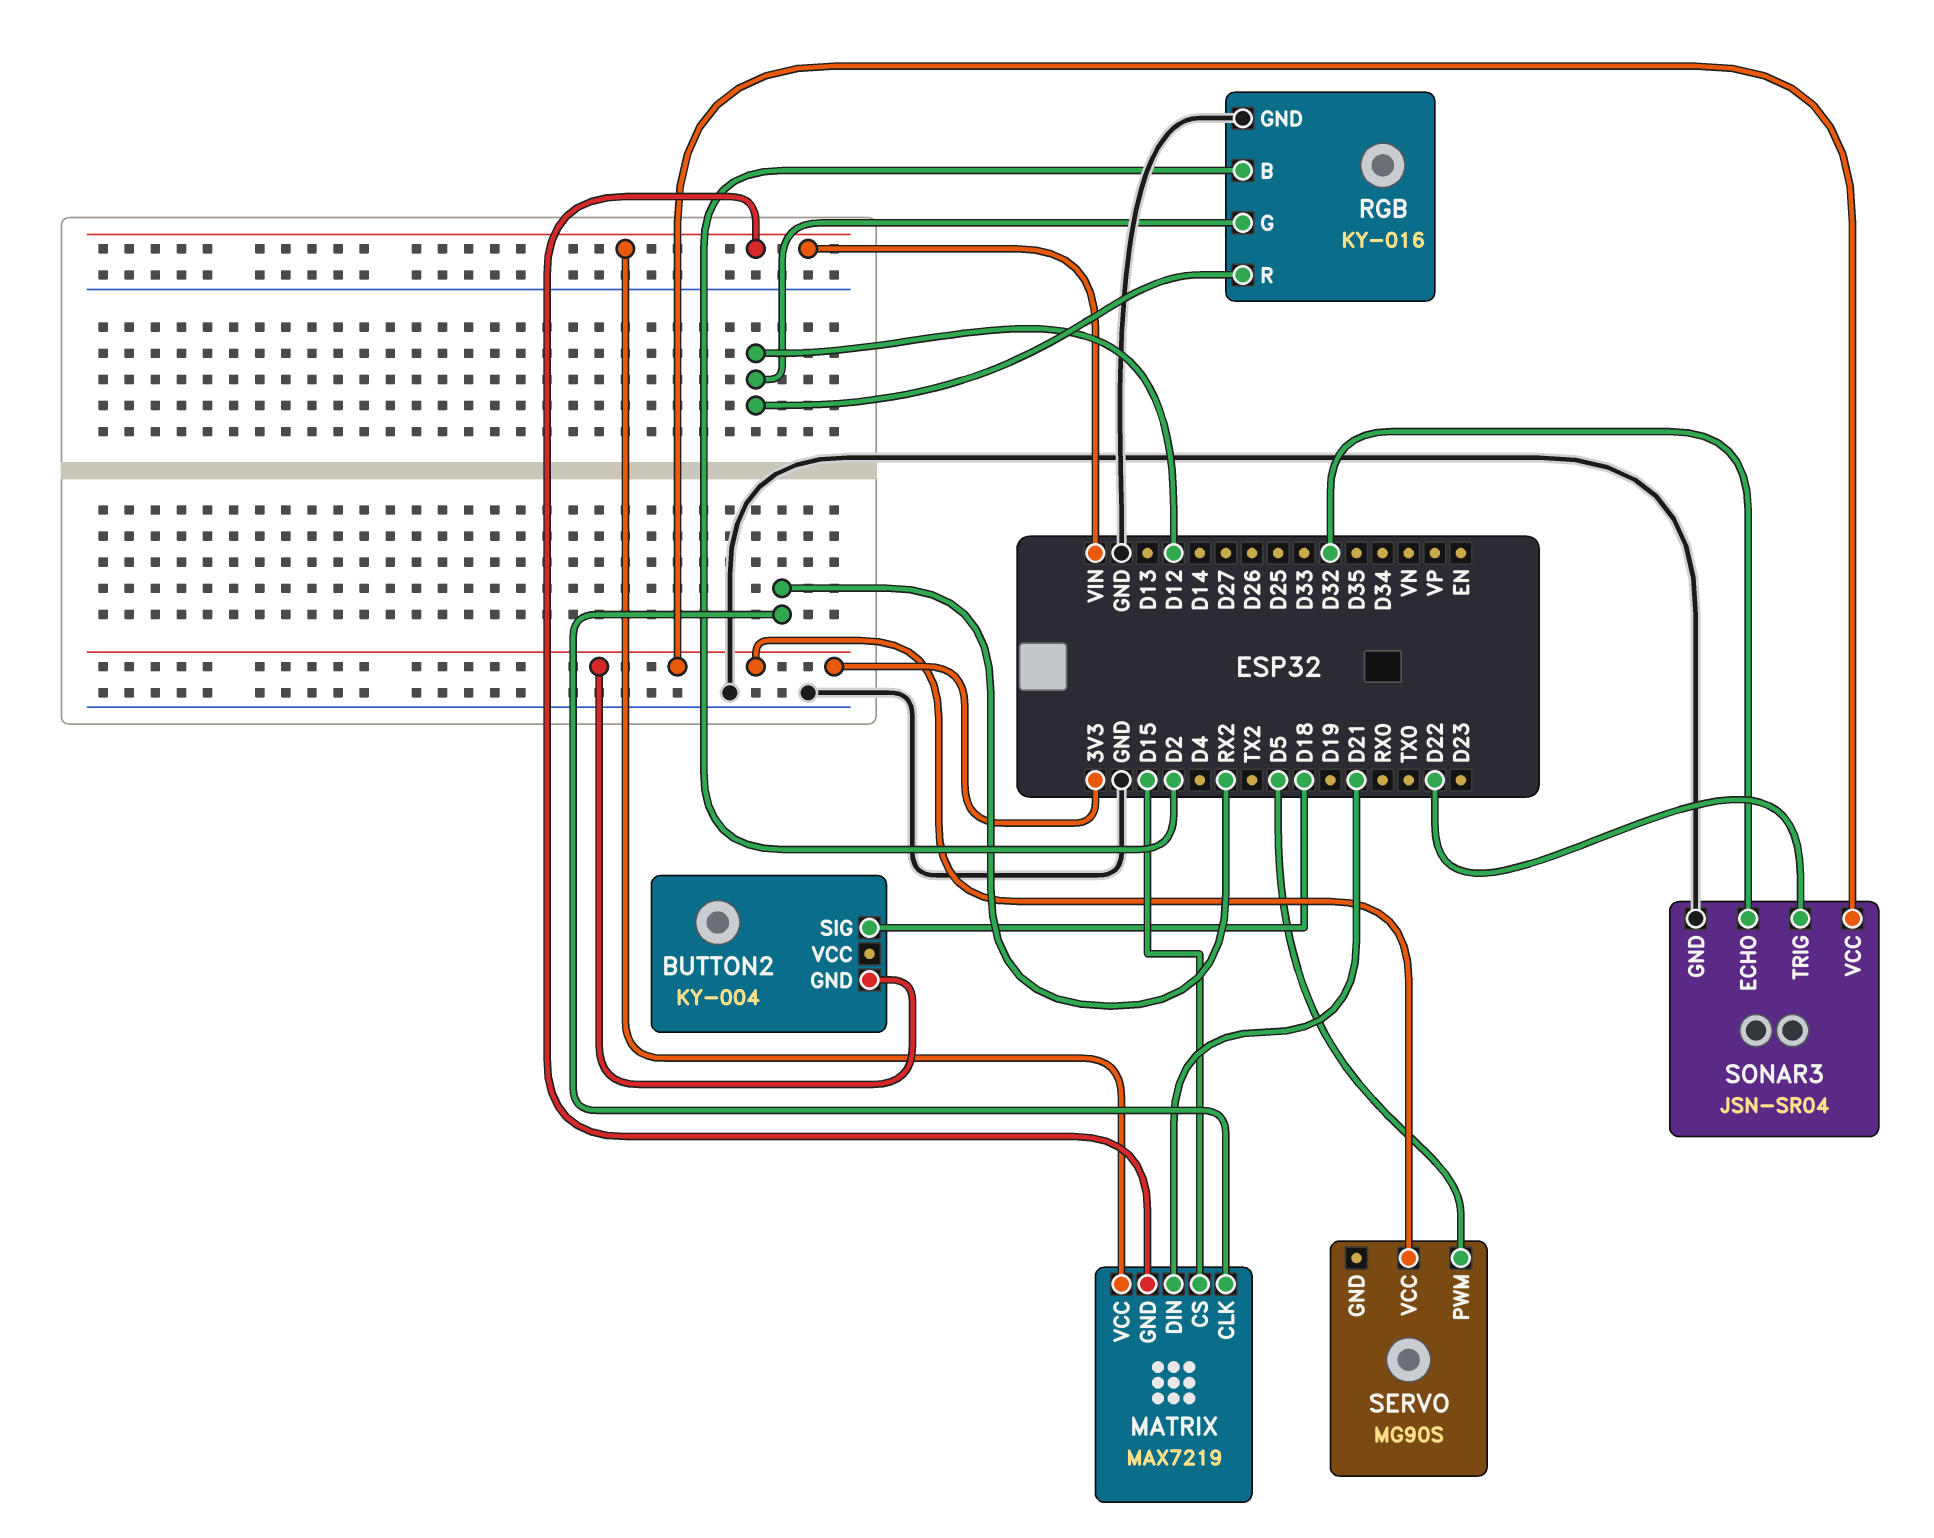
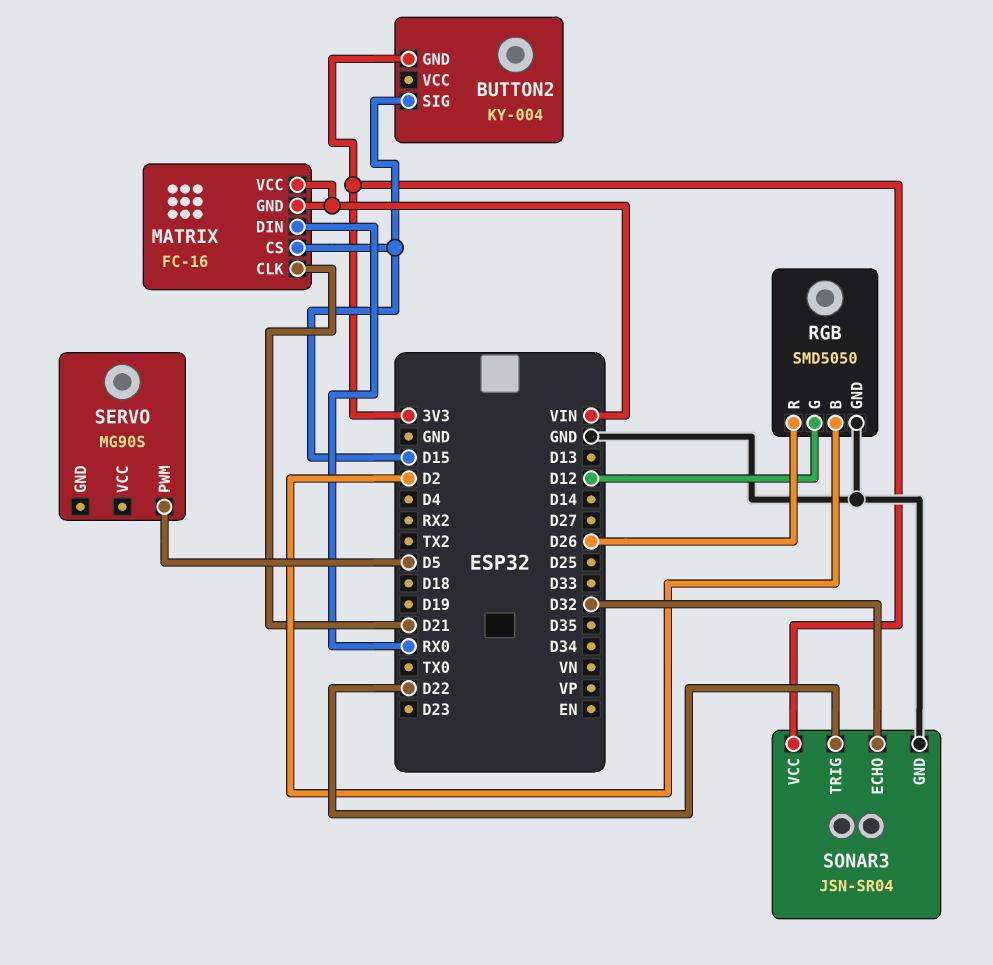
BUTTON2 pin SIG: D18 -> D15
MATRIX: MAX7219 -> FC-16
MATRIX pin CLK: RX2 -> D21
MATRIX pin DIN: D21 -> RX0
RGB: KY-016 -> SMD5050
RGB pin R: D12 -> D26
SERVO pin VCC: 3V3 -> none

